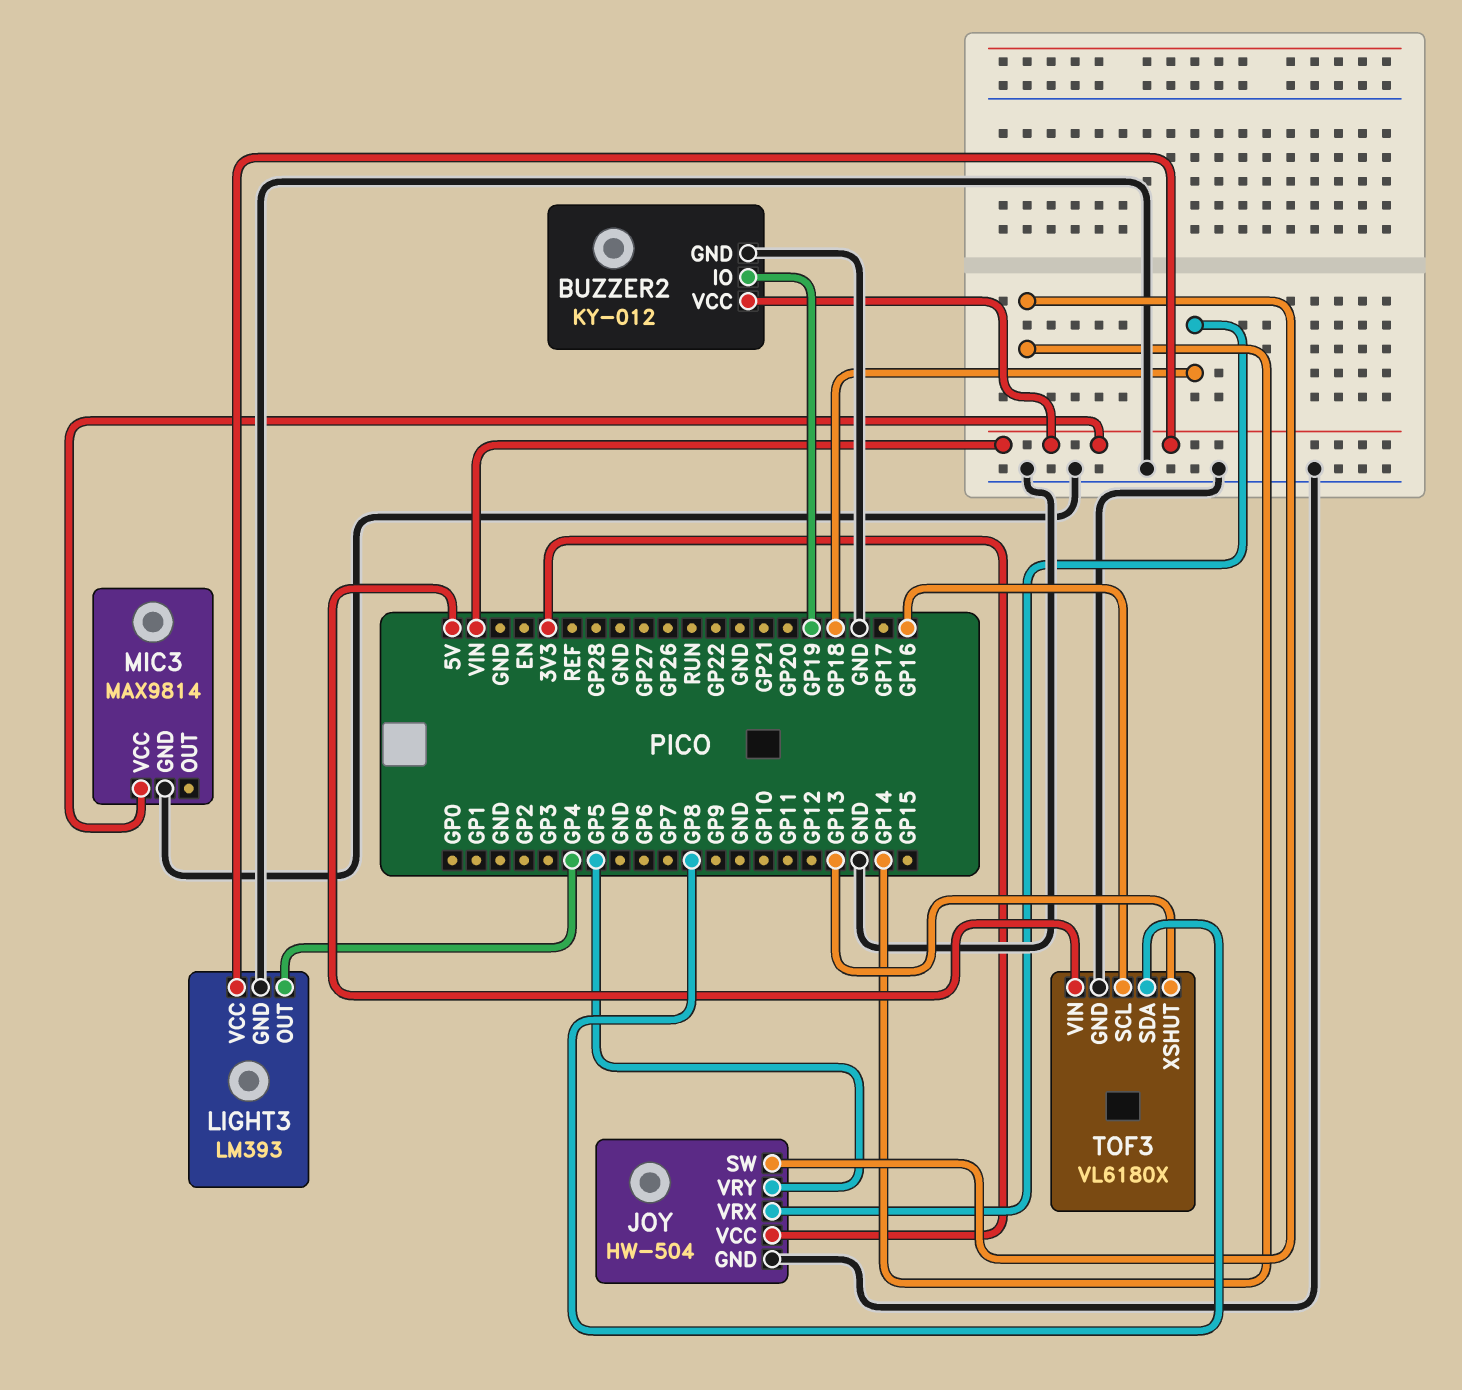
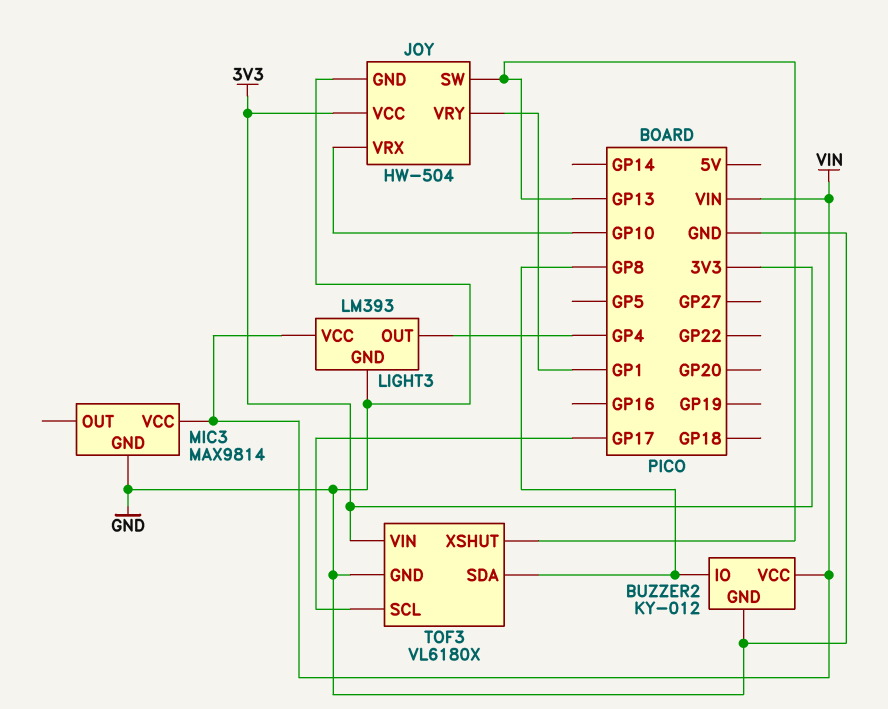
BUZZER2 pin IO: GP19 -> GP8
JOY pin SW: GP14 -> GP13
JOY pin VRX: GP18 -> GP10
JOY pin VRY: GP5 -> GP1
TOF3 pin SCL: GP16 -> GP17
TOF3 pin VIN: 5V -> 3V3

